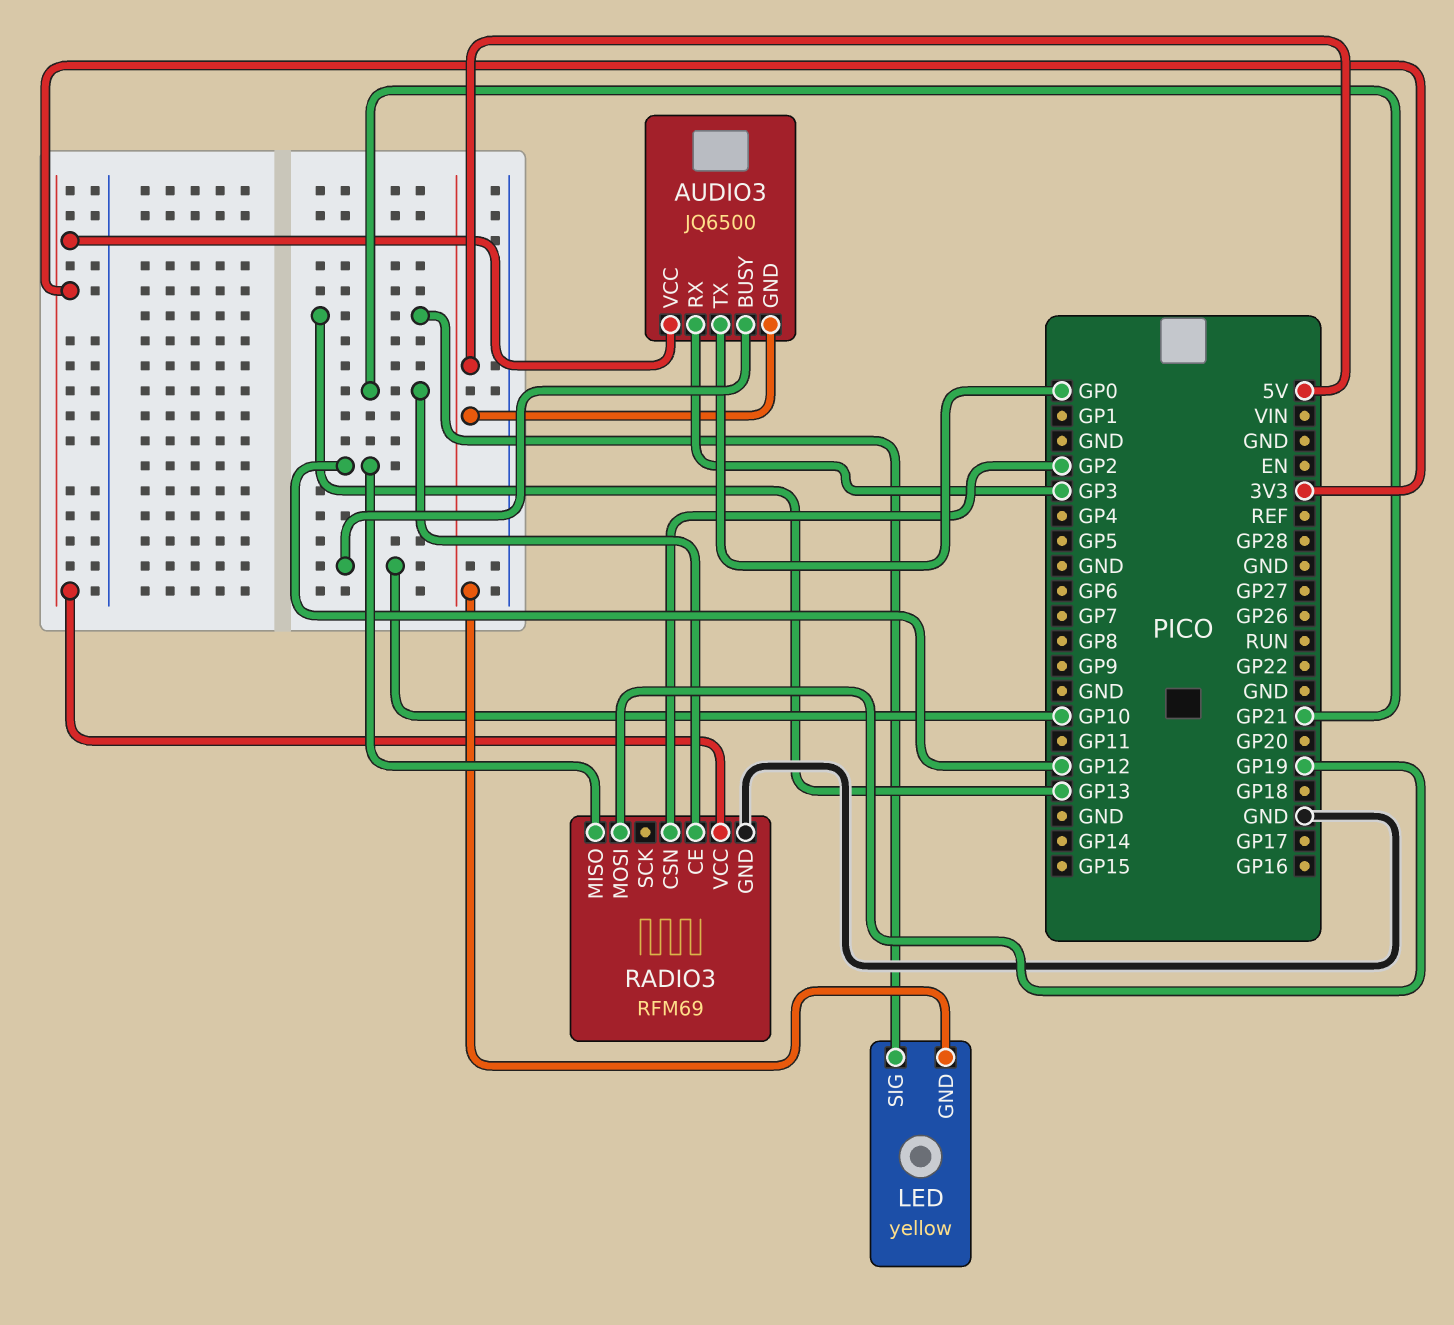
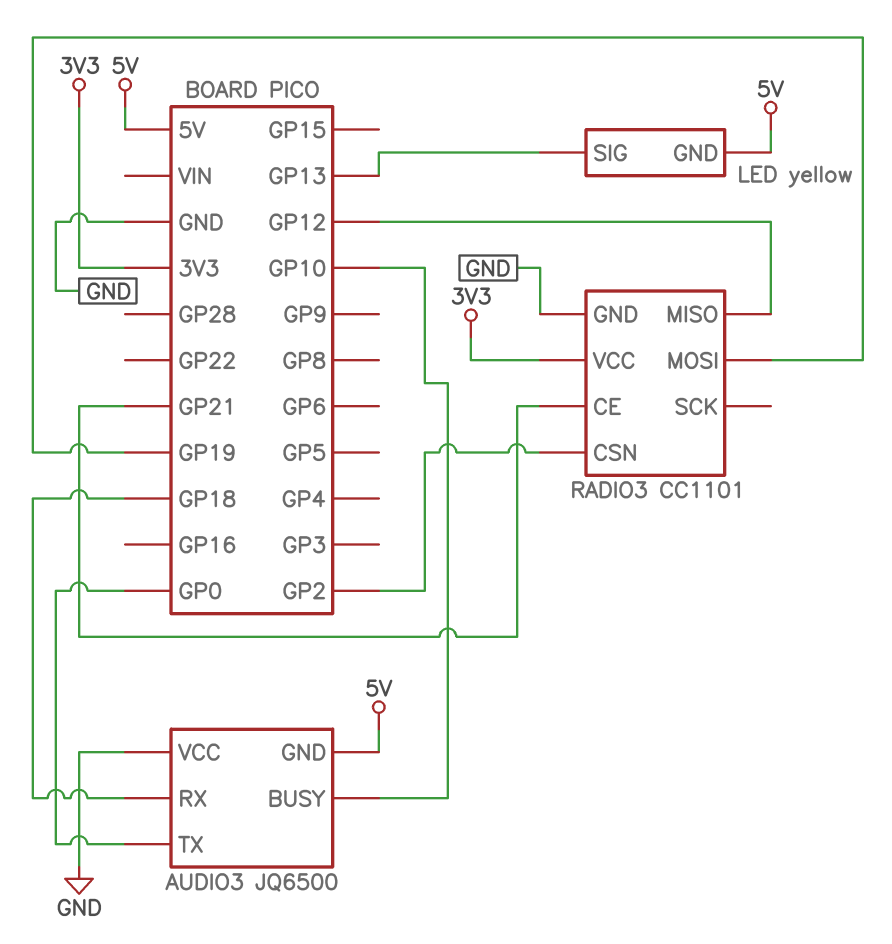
AUDIO3 pin RX: GP3 -> GP18
AUDIO3 pin VCC: 3V3 -> GND
RADIO3: RFM69 -> CC1101

